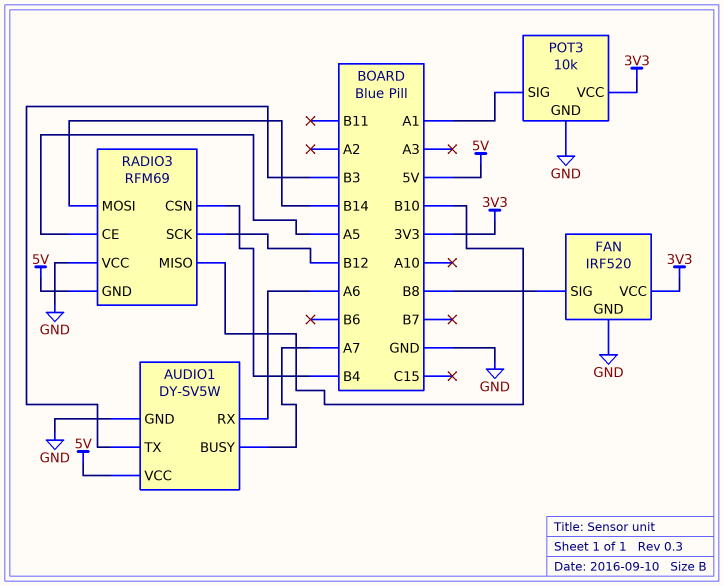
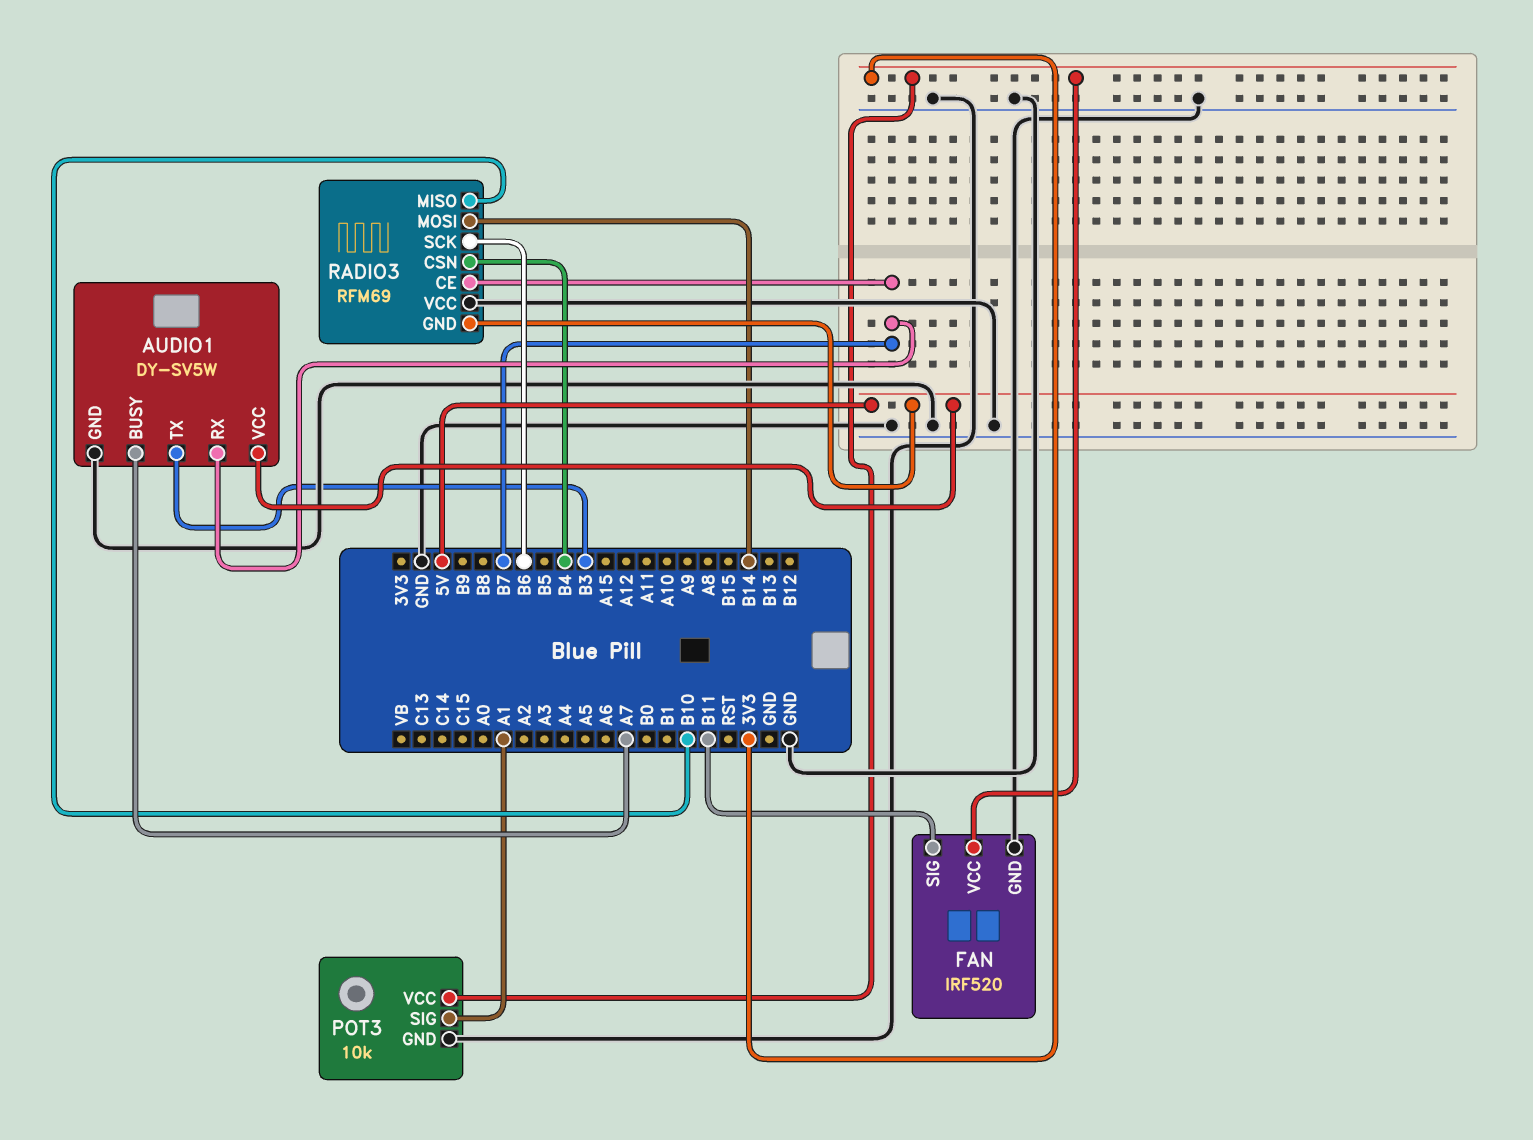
AUDIO1 pin RX: A6 -> B7
FAN pin SIG: B8 -> B11
RADIO3 pin CE: A5 -> B7
RADIO3 pin SCK: B12 -> B6

